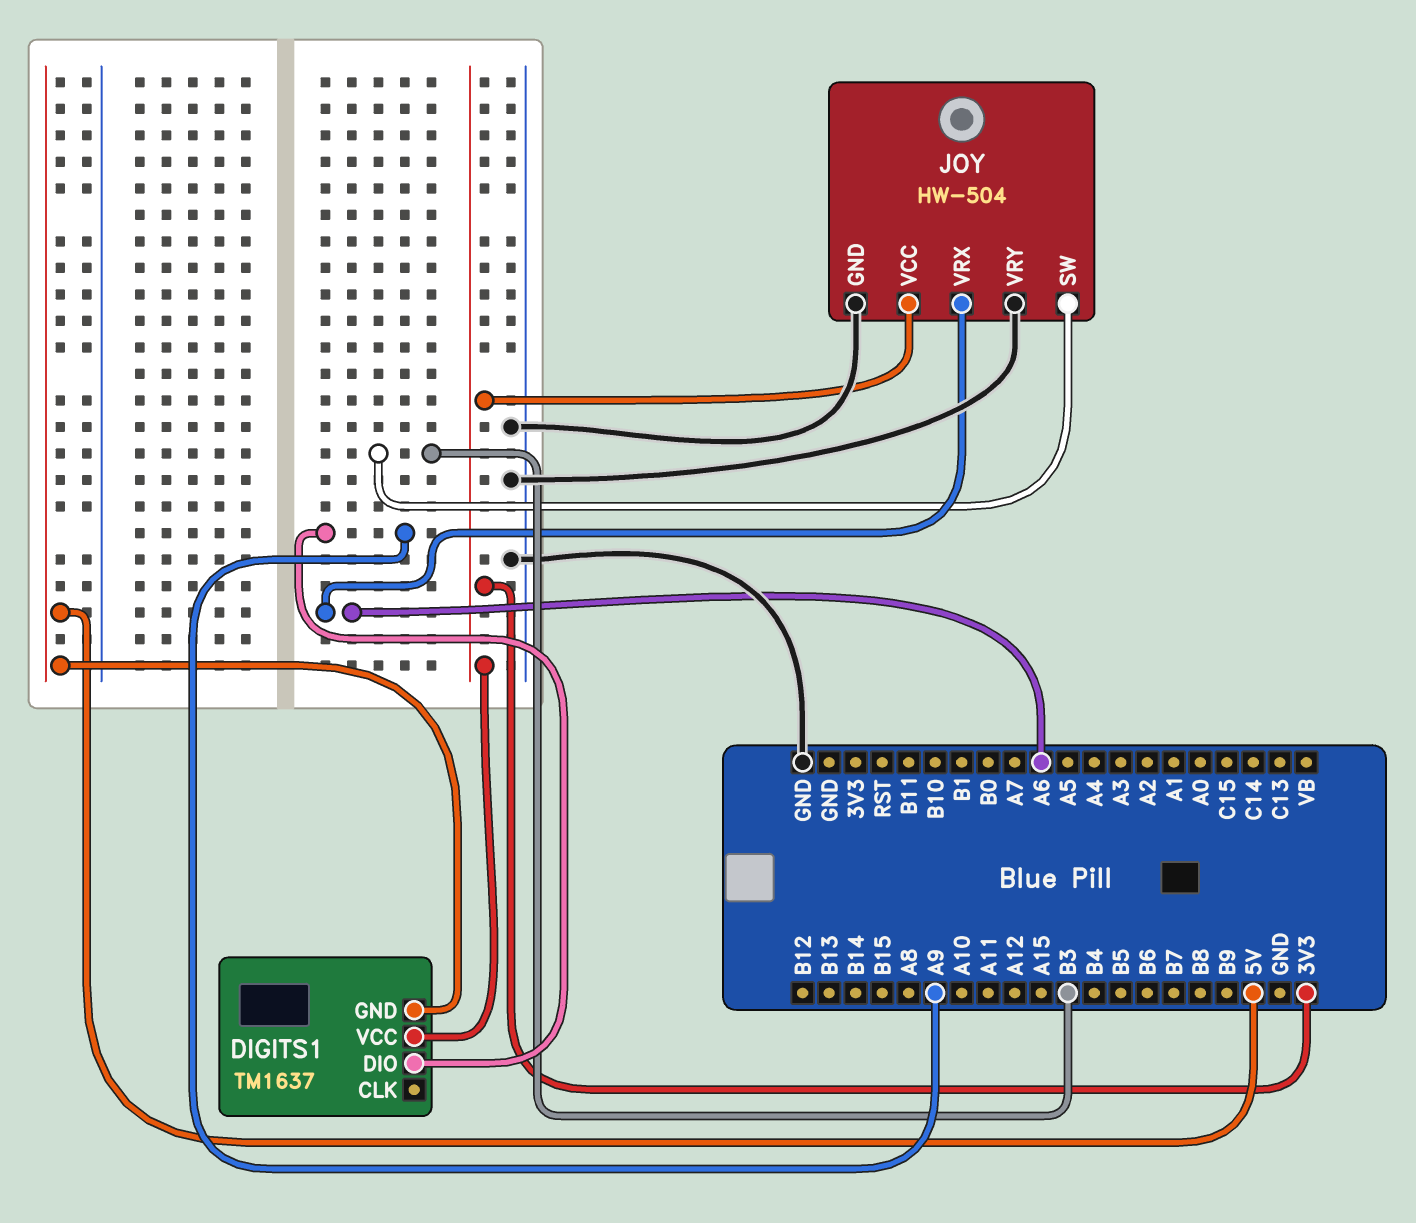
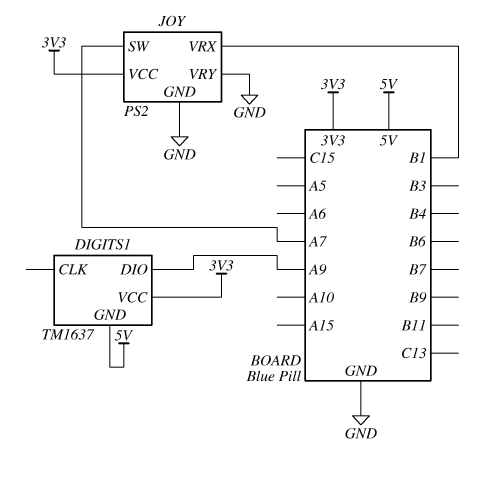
JOY: HW-504 -> PS2
JOY pin SW: B3 -> A7
JOY pin VRX: A6 -> B1

